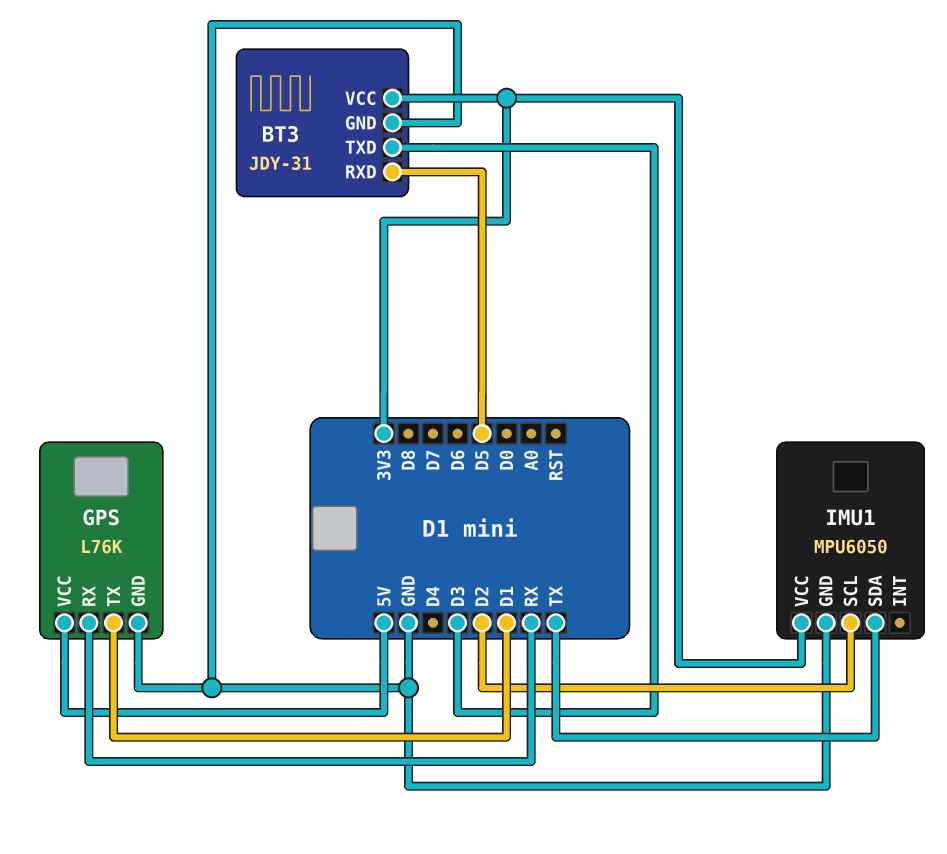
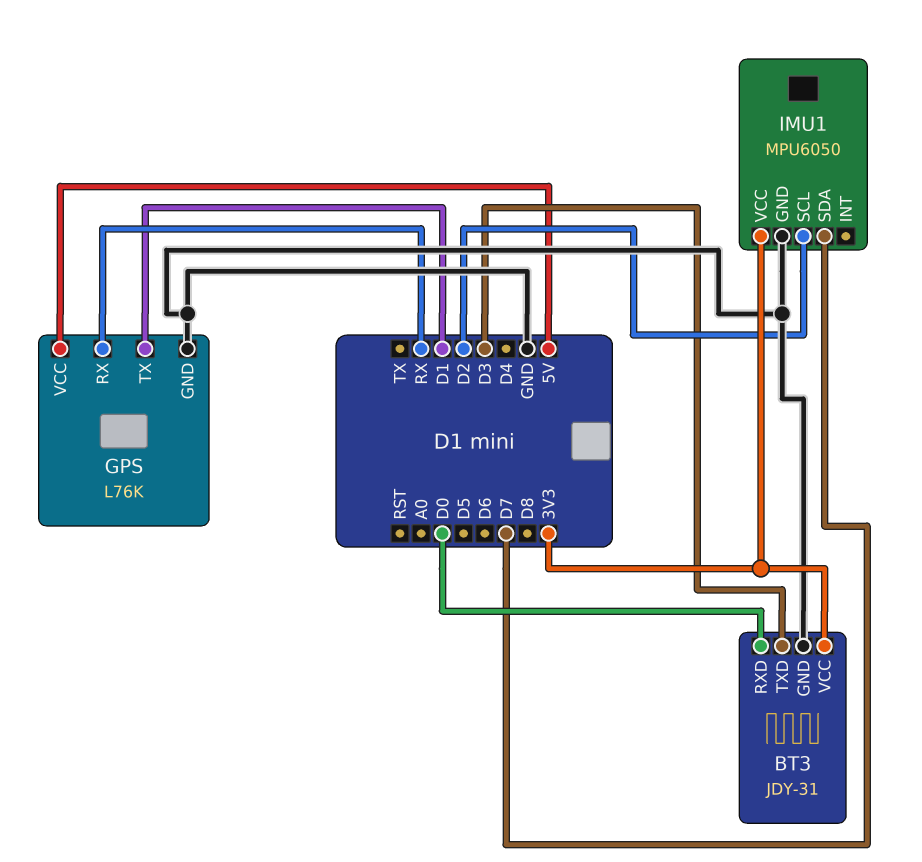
BT3 pin RXD: D5 -> D0
IMU1 pin SDA: TX -> D7

